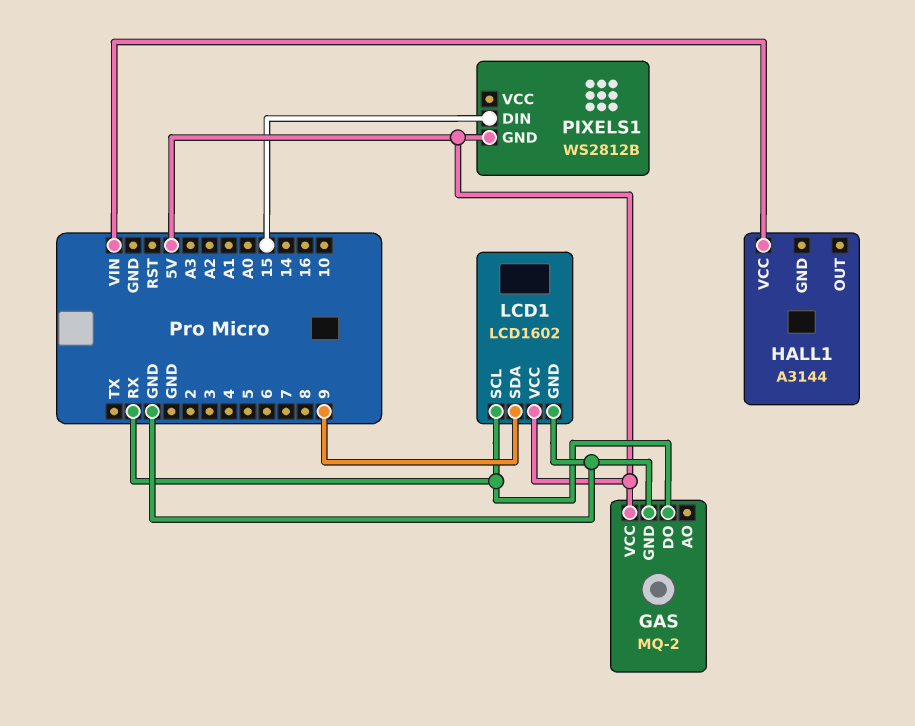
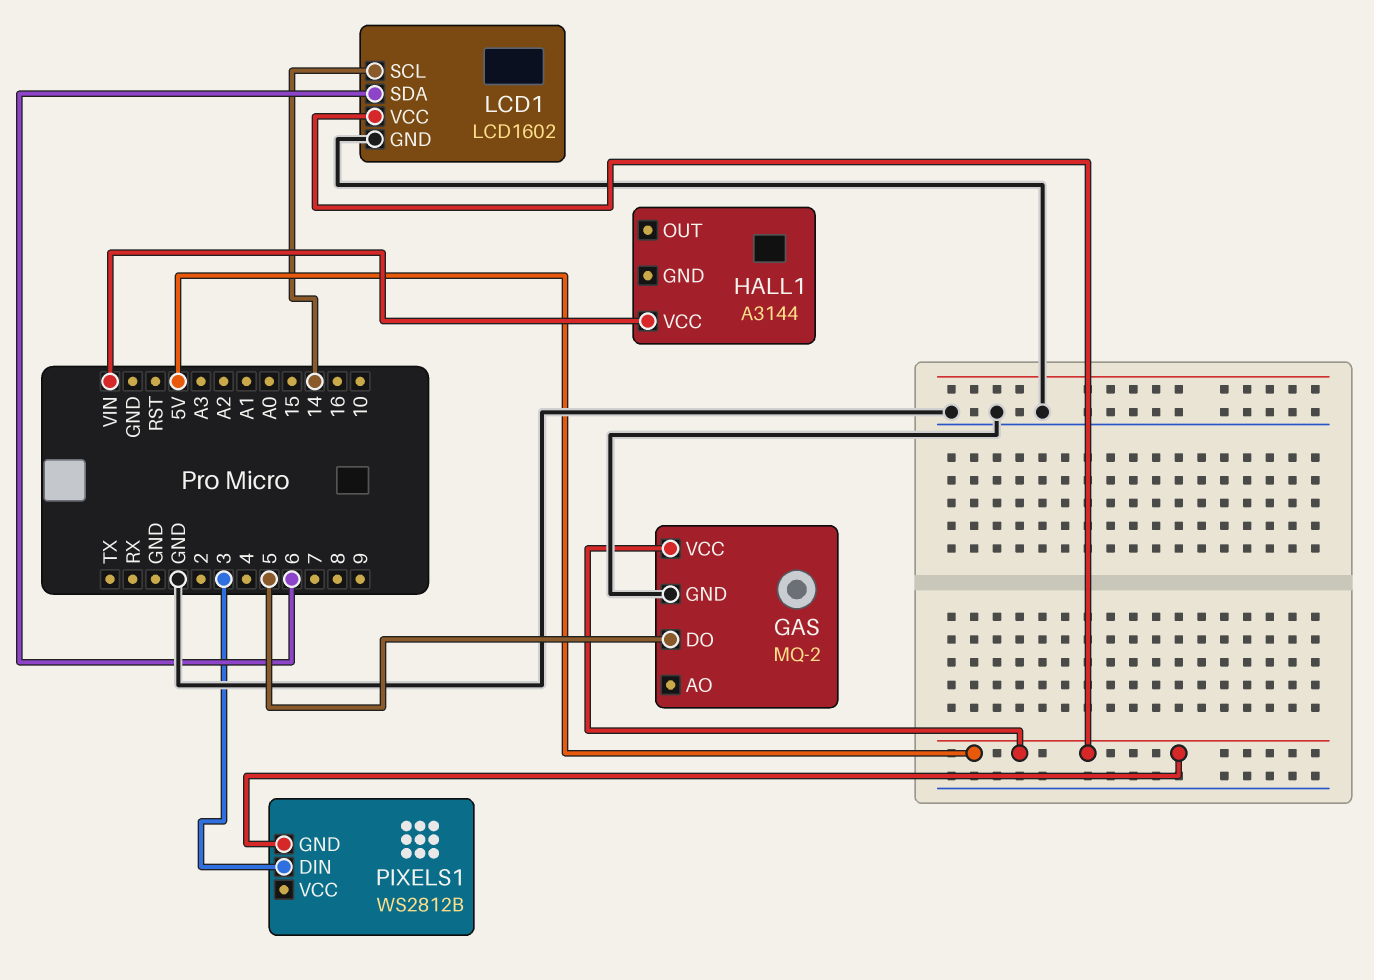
GAS pin DO: RX -> 5
LCD1 pin SCL: RX -> 14
LCD1 pin SDA: 9 -> 6
PIXELS1 pin DIN: 15 -> 3

